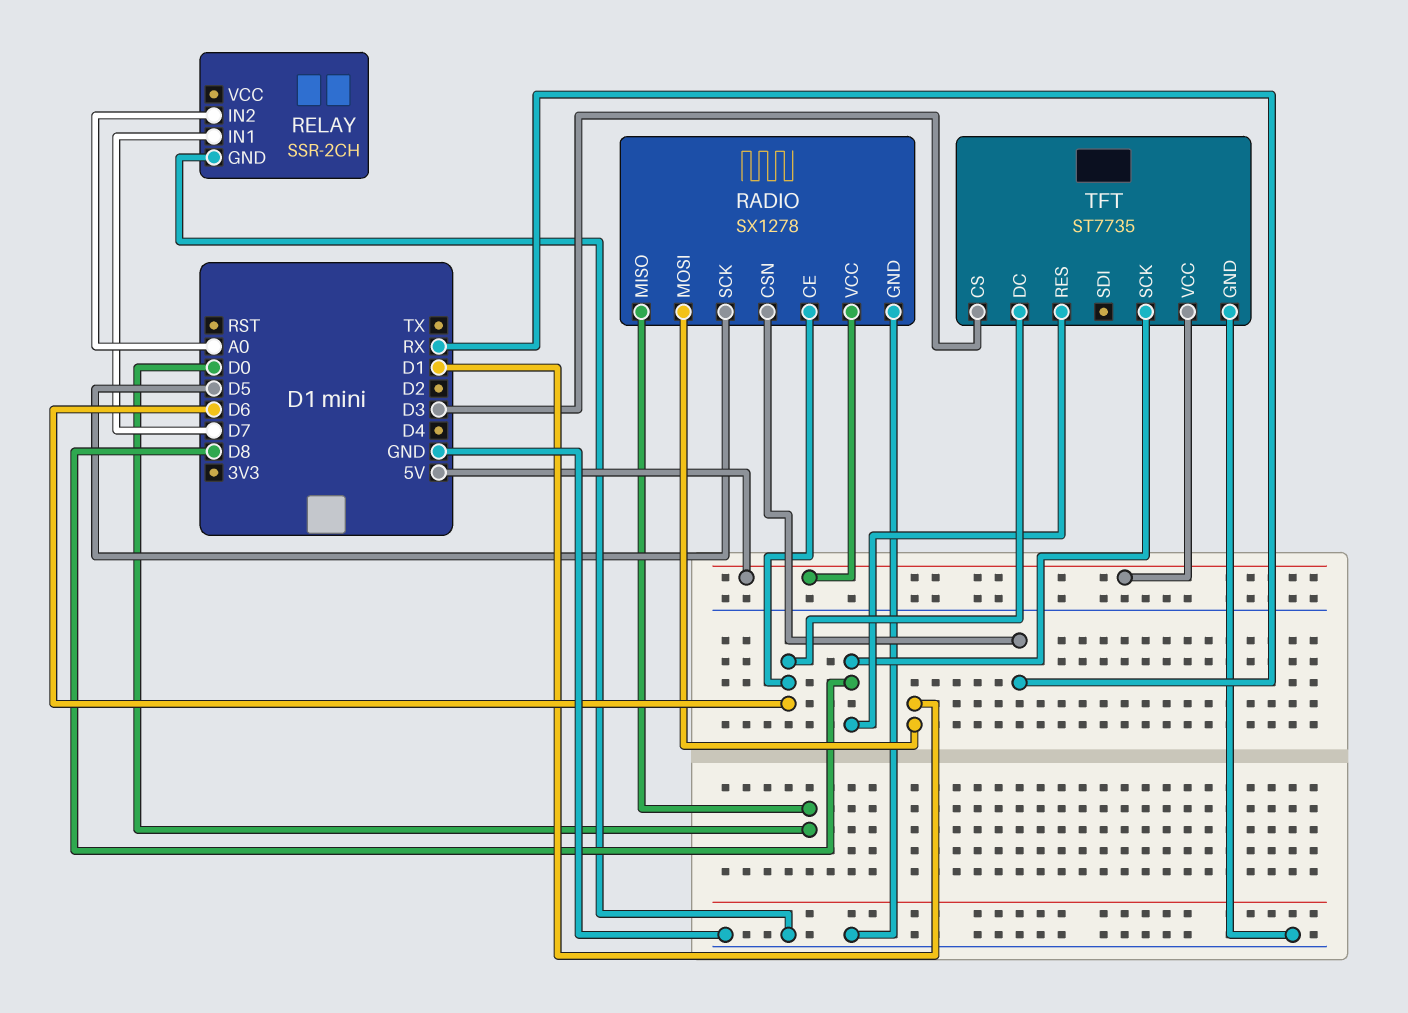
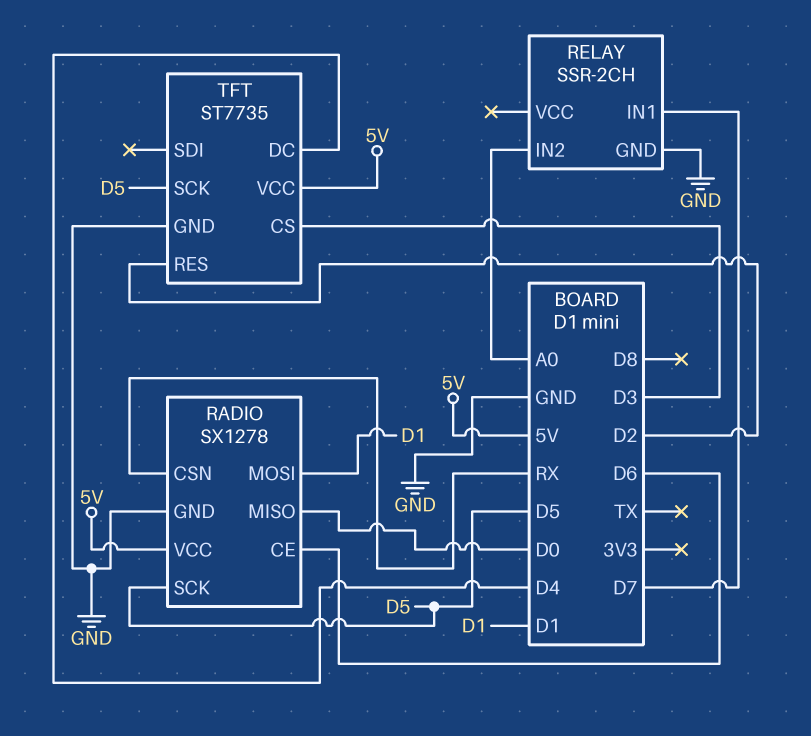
TFT pin DC: D6 -> D4
TFT pin RES: D8 -> D2
TFT pin SCK: D8 -> D5

